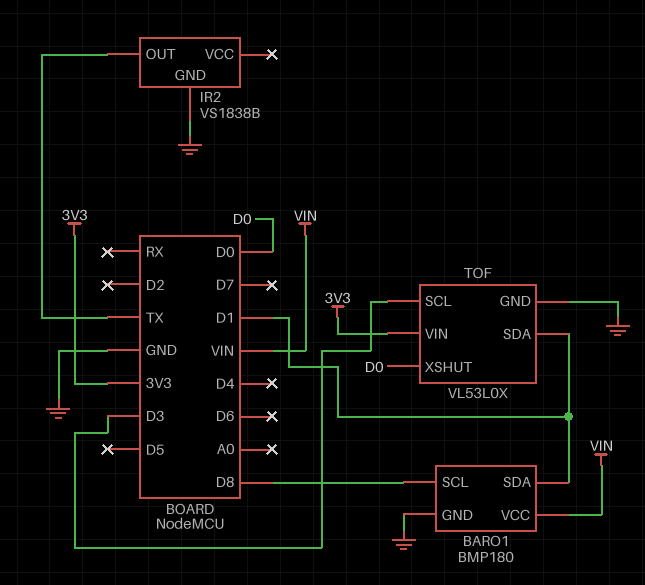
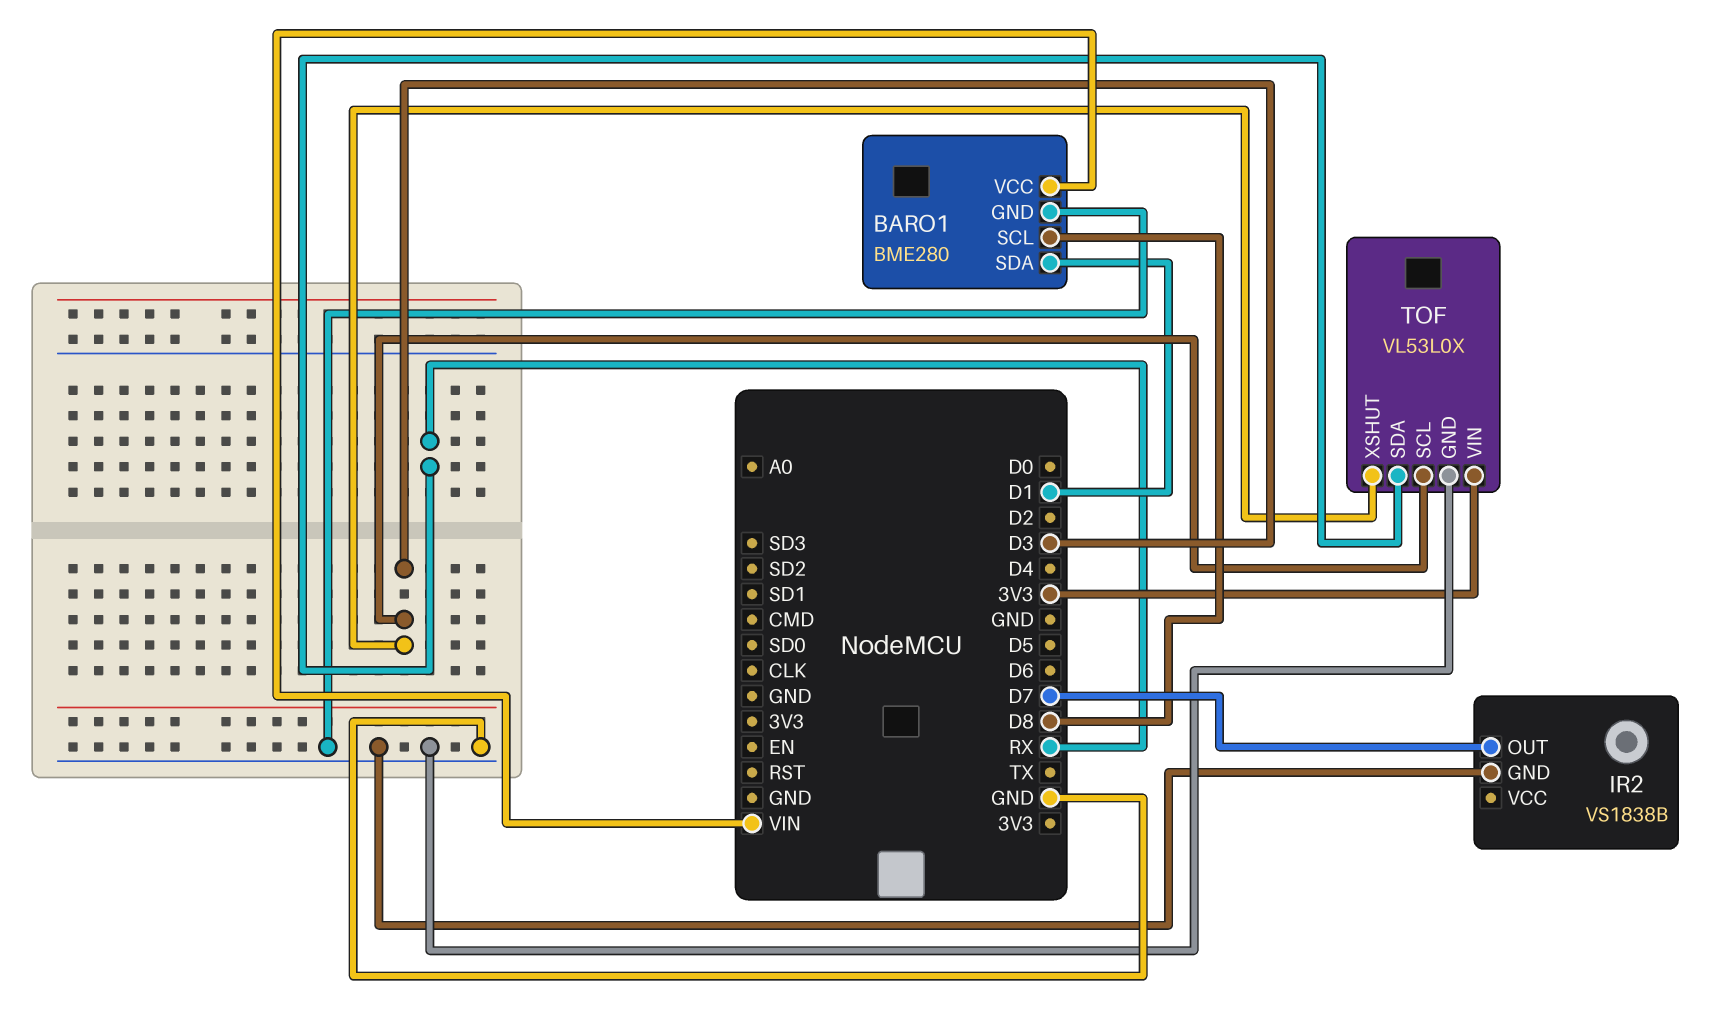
BARO1: BMP180 -> BME280
IR2 pin OUT: TX -> D7
TOF pin SDA: D1 -> RX
TOF pin XSHUT: D0 -> D3

